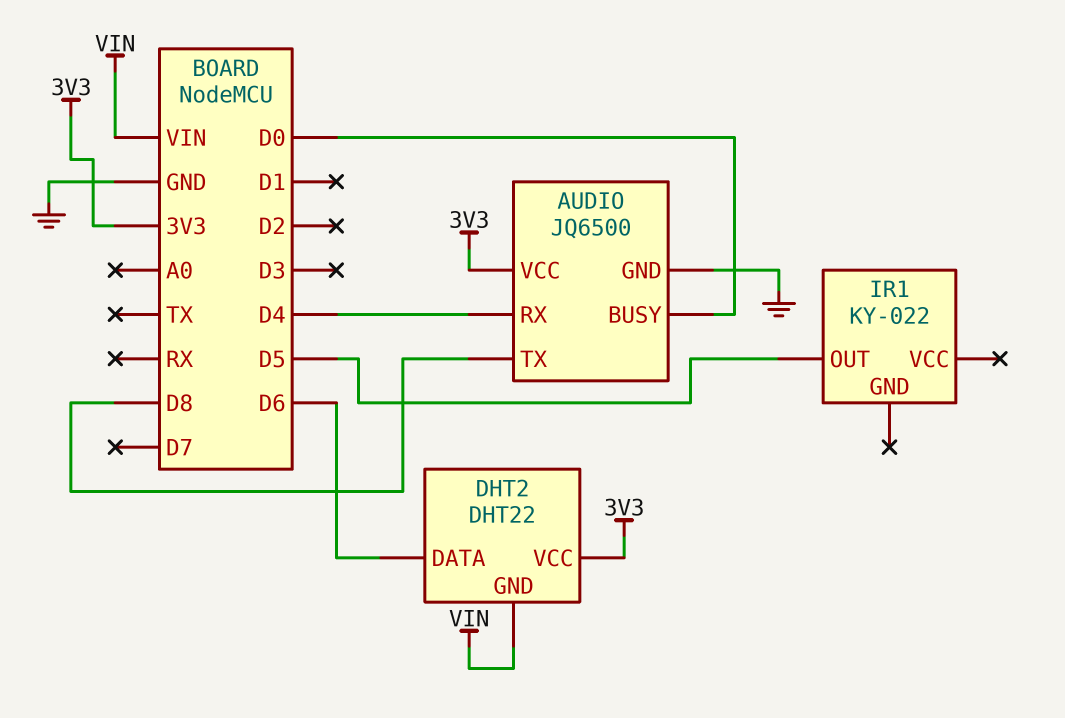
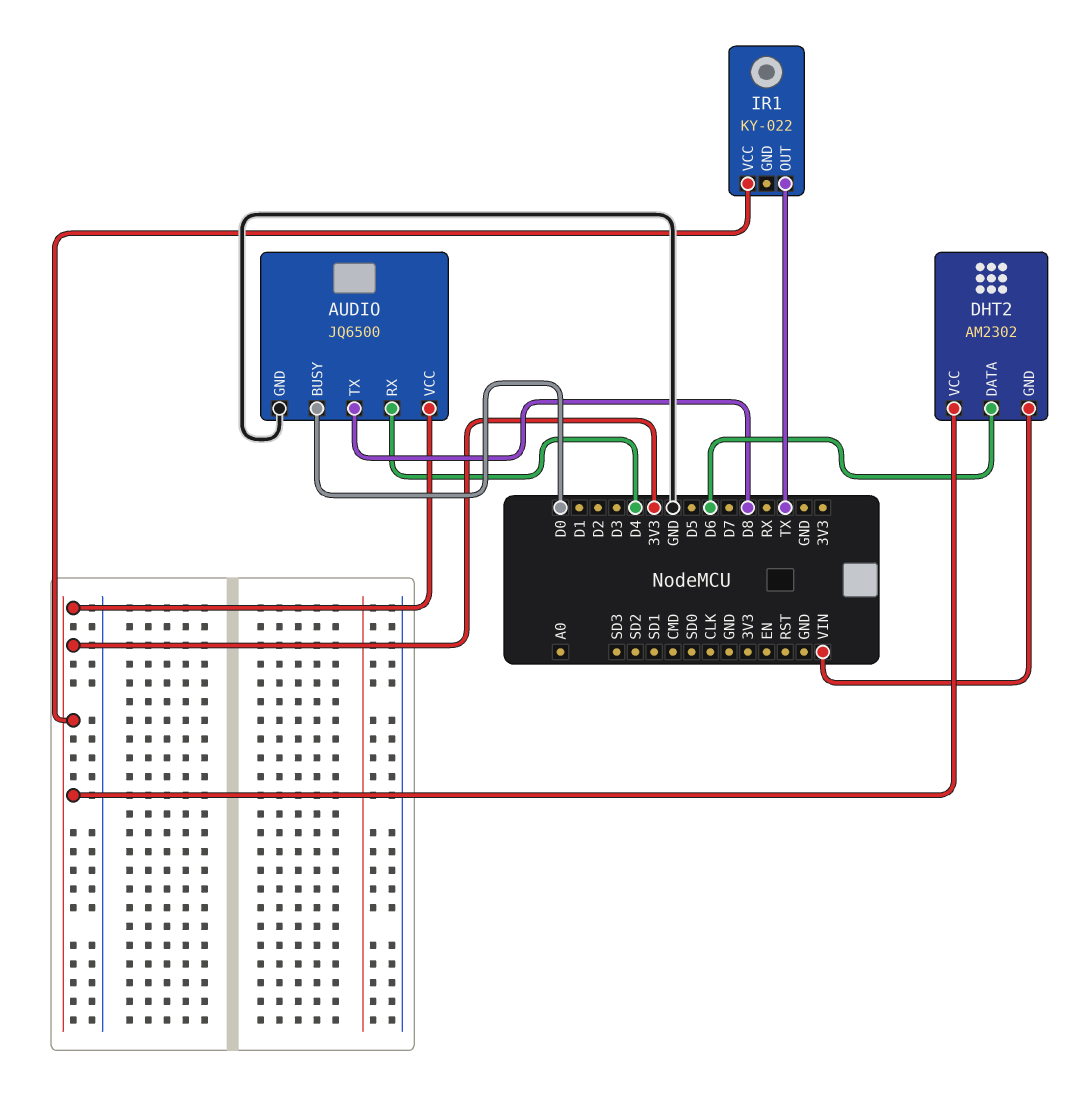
DHT2: DHT22 -> AM2302
IR1 pin OUT: D5 -> TX
IR1 pin VCC: none -> 3V3

